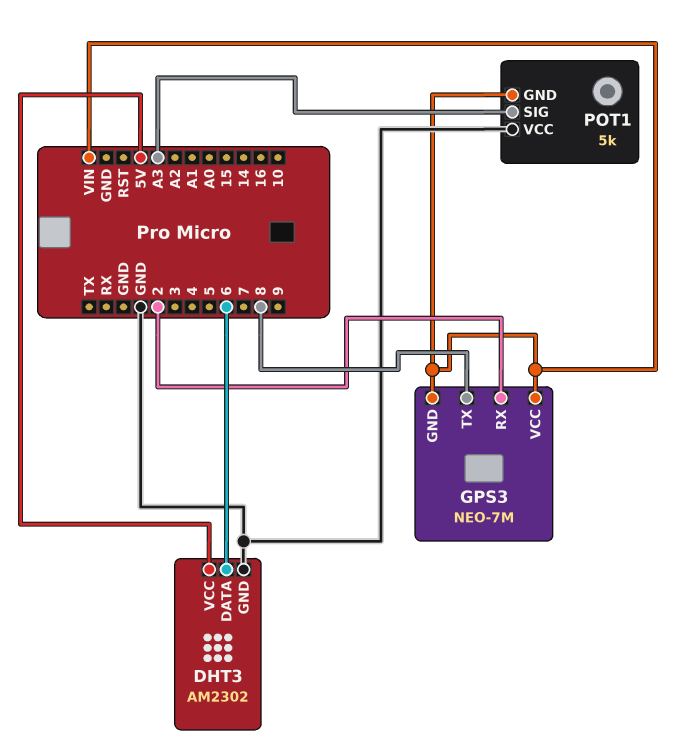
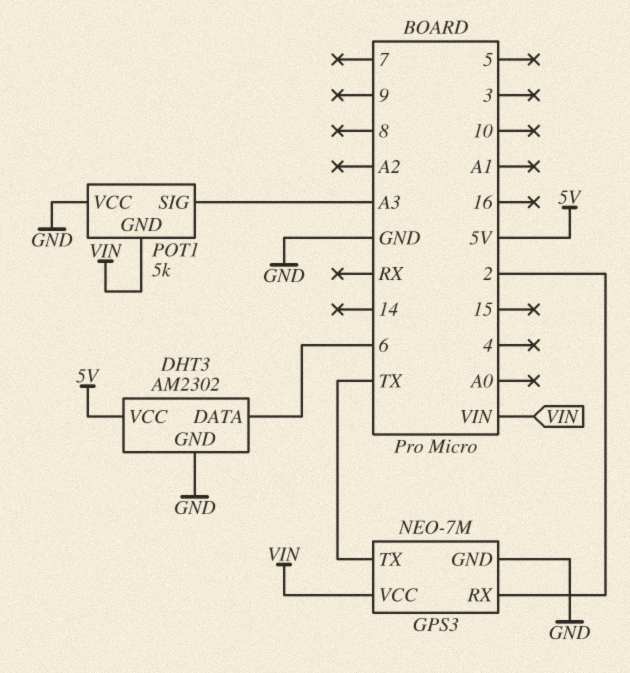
GPS3 pin GND: VIN -> GND
GPS3 pin TX: 8 -> TX

